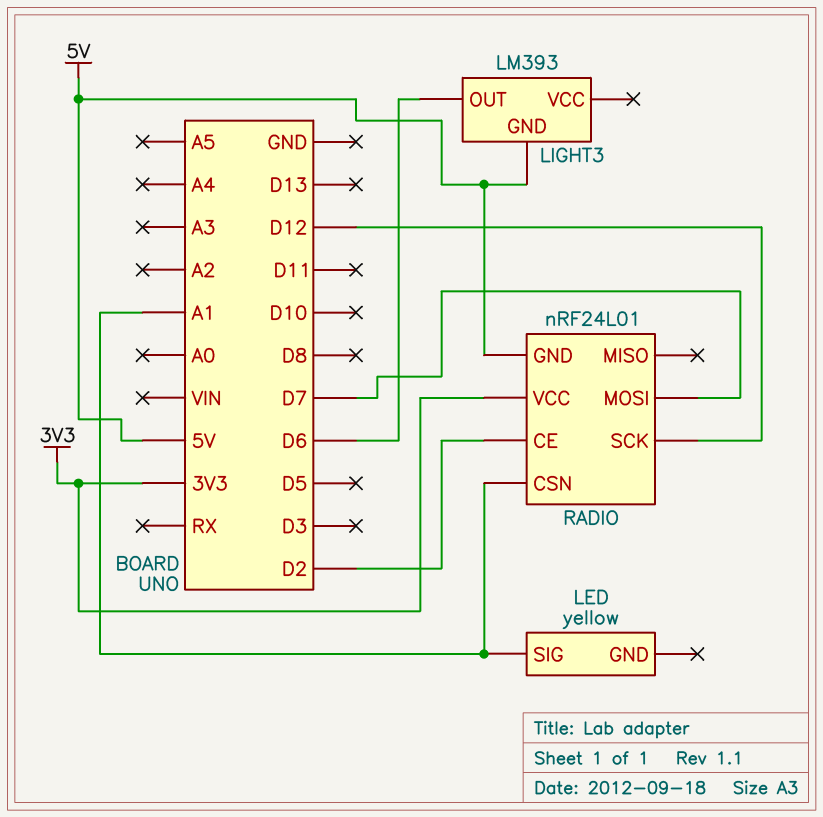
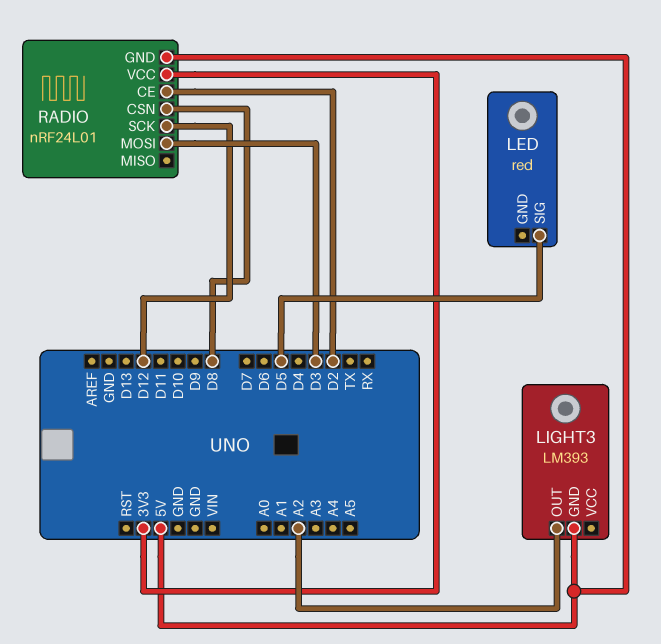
LED: yellow -> red
LED pin SIG: A1 -> D5
LIGHT3 pin OUT: D6 -> A2
RADIO pin CSN: A1 -> D8
RADIO pin MOSI: D7 -> D3

